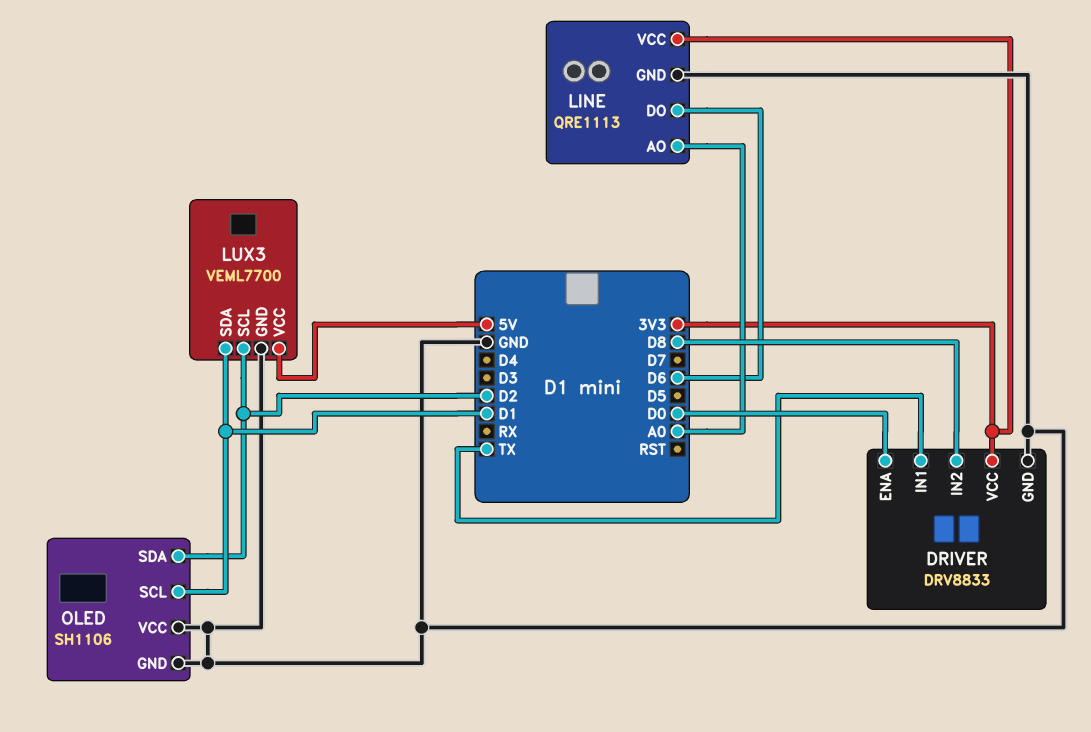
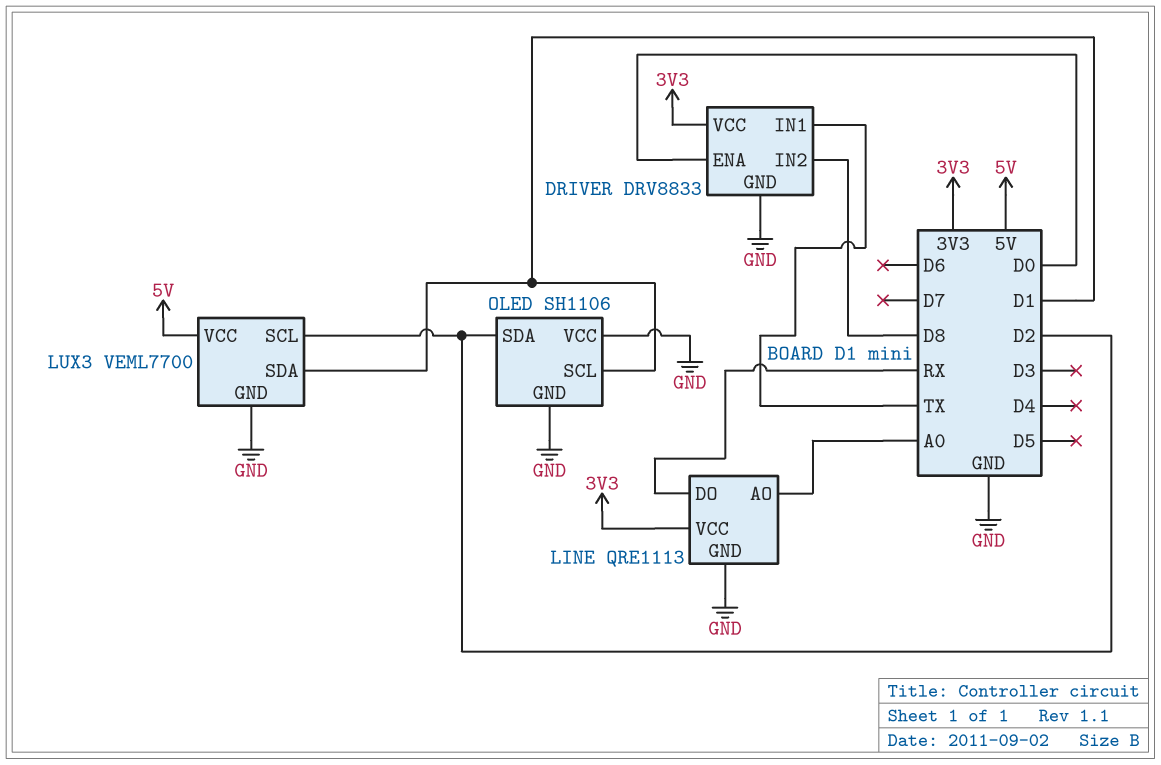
LINE pin DO: D6 -> RX

